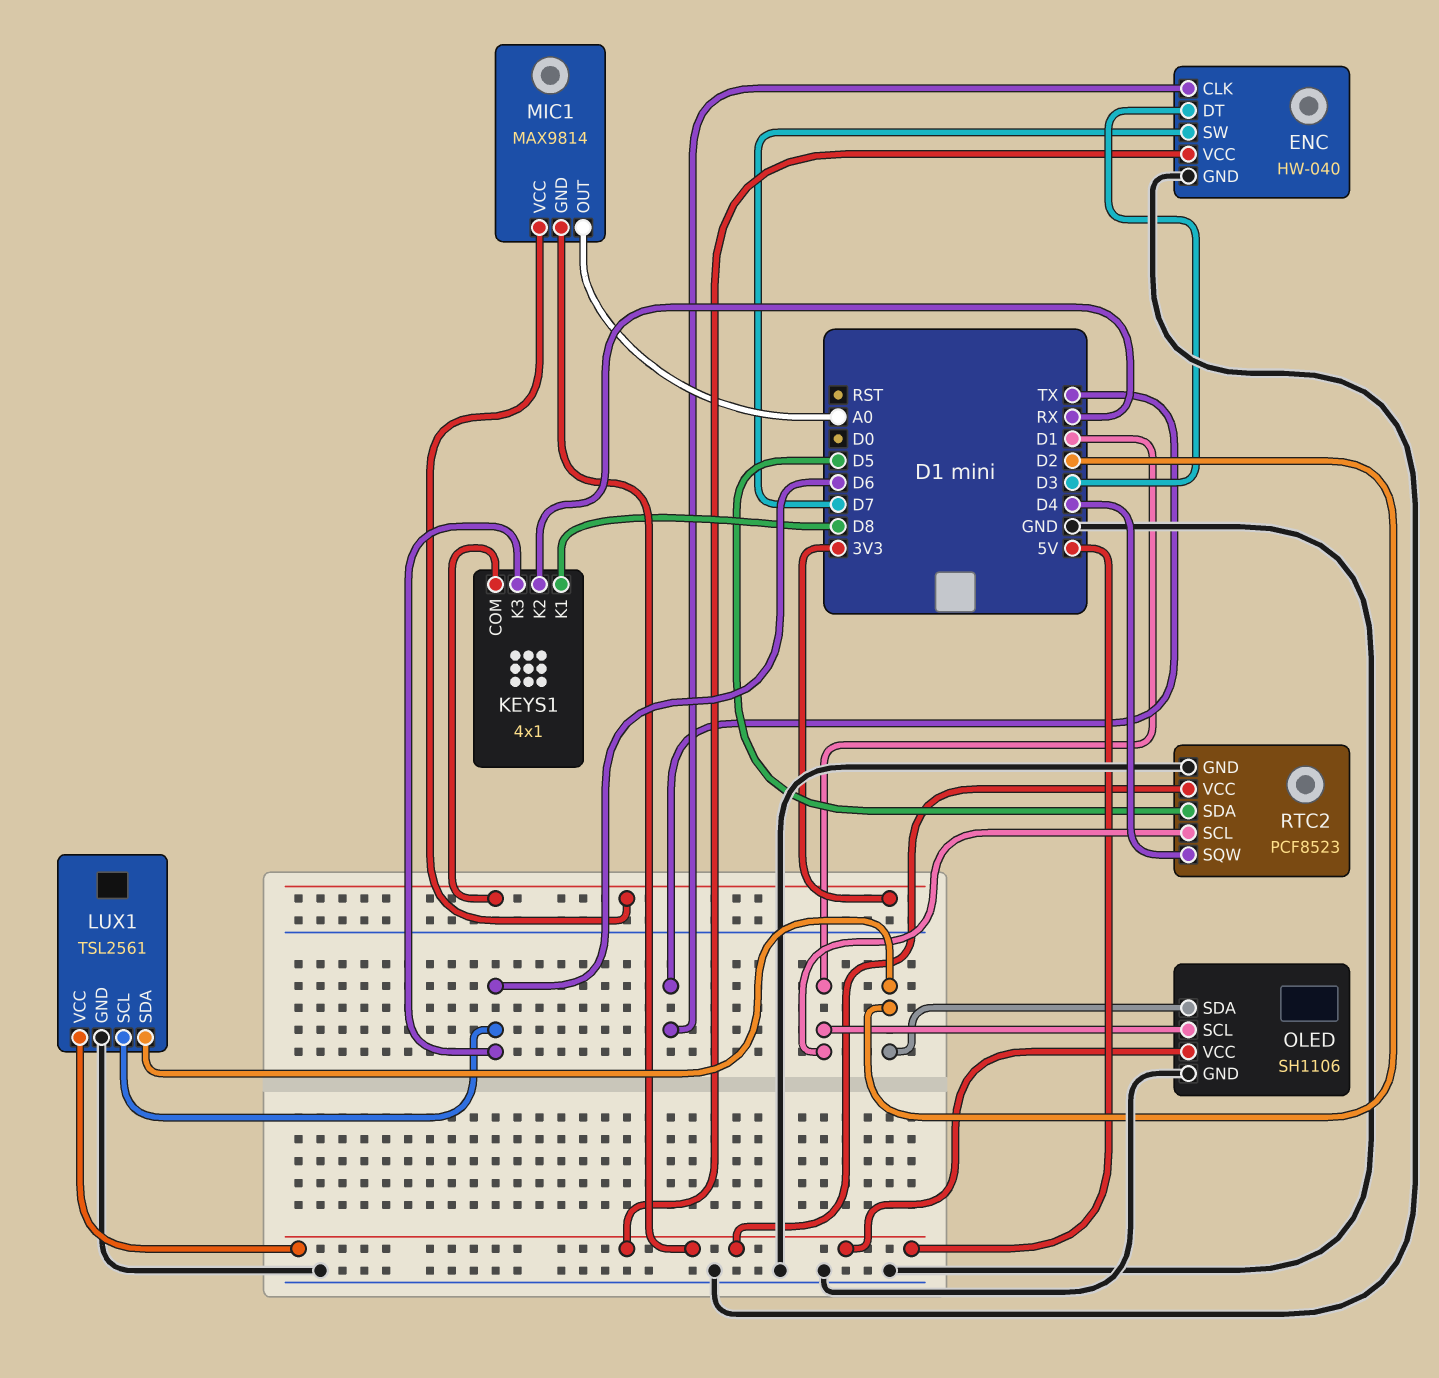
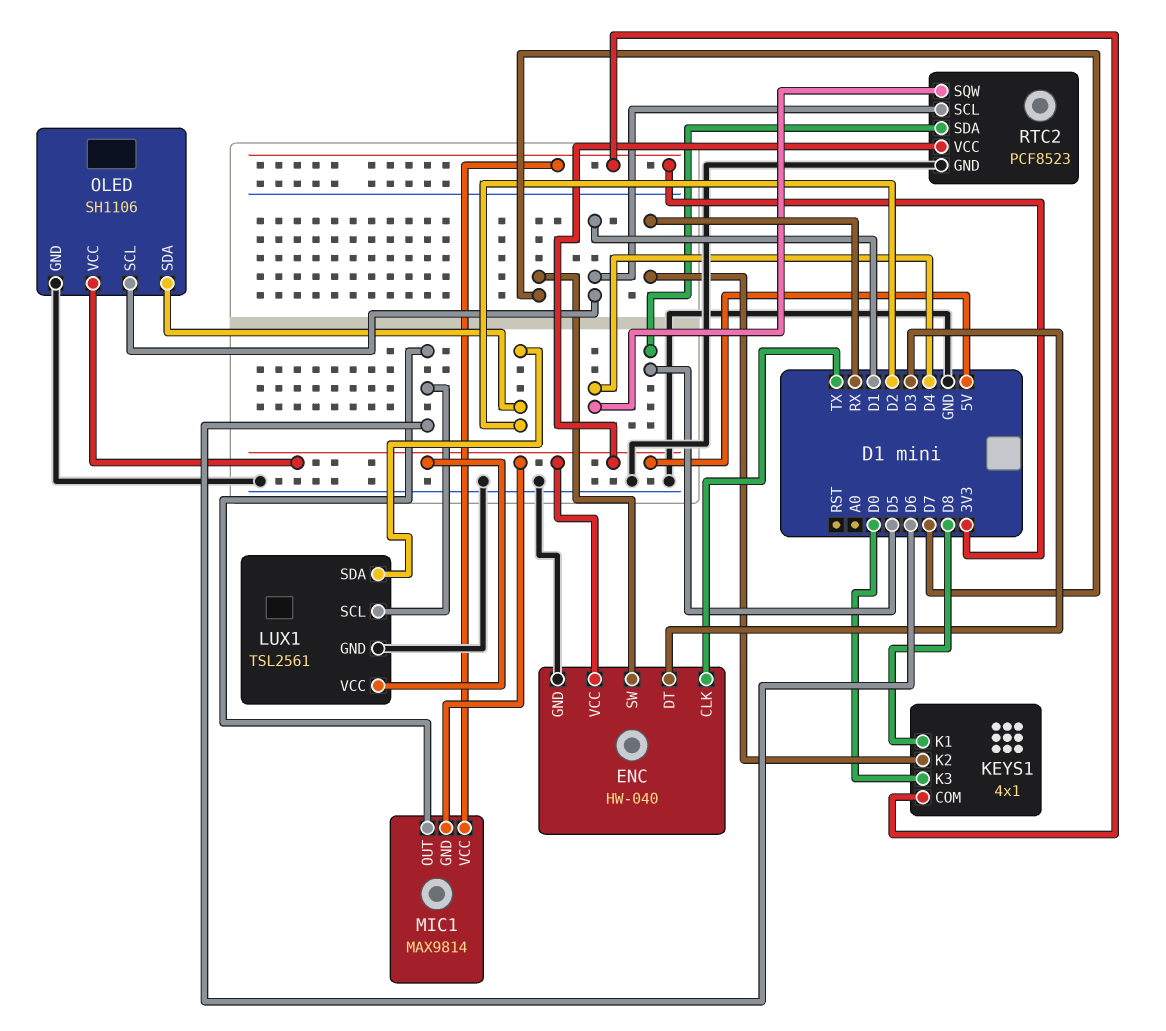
KEYS1 pin K3: D6 -> D0
MIC1 pin OUT: A0 -> D6

